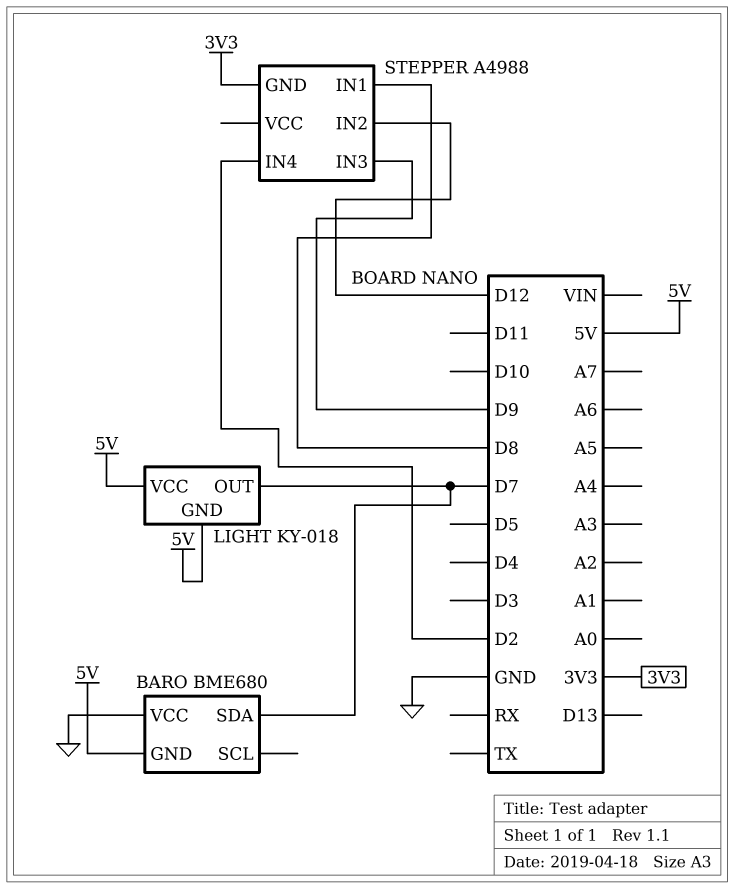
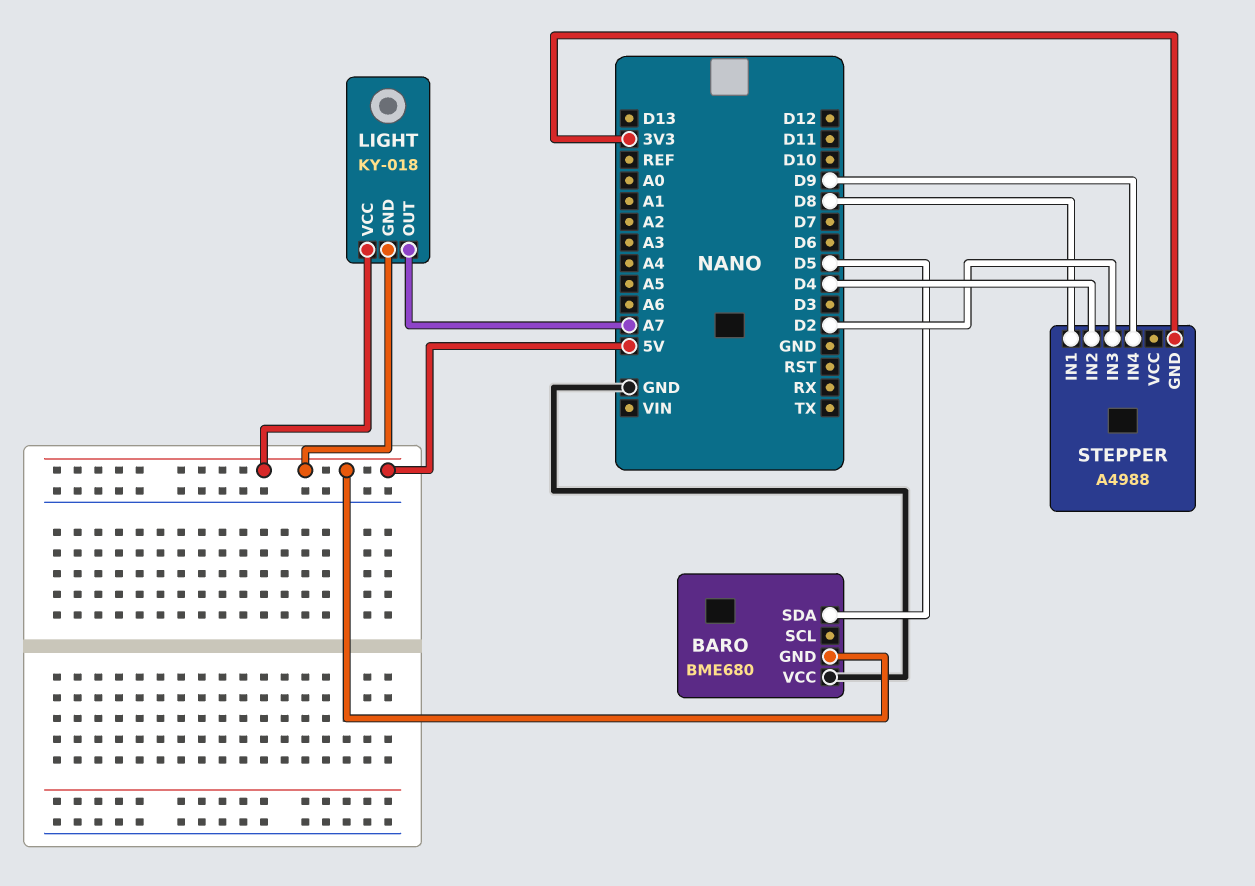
BARO pin SDA: D7 -> D5
LIGHT pin OUT: D7 -> A7
STEPPER pin IN2: D12 -> D4
STEPPER pin IN3: D9 -> D2
STEPPER pin IN4: D2 -> D9

